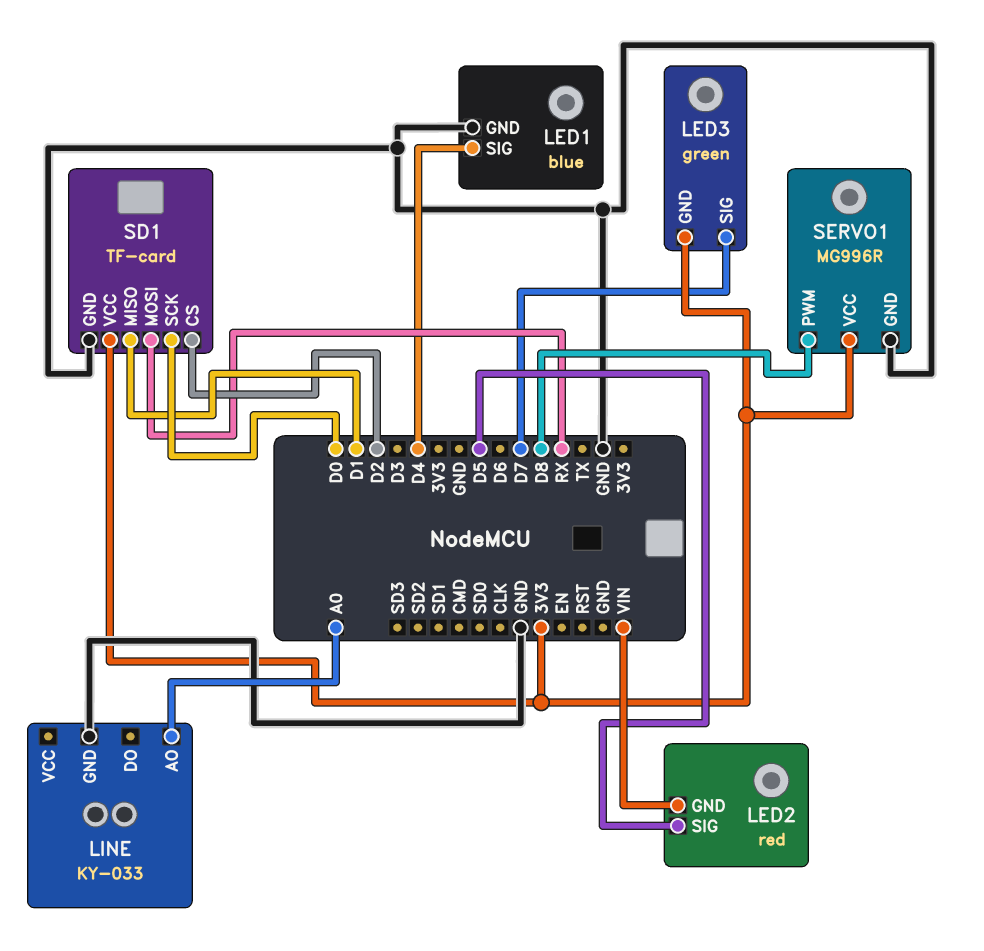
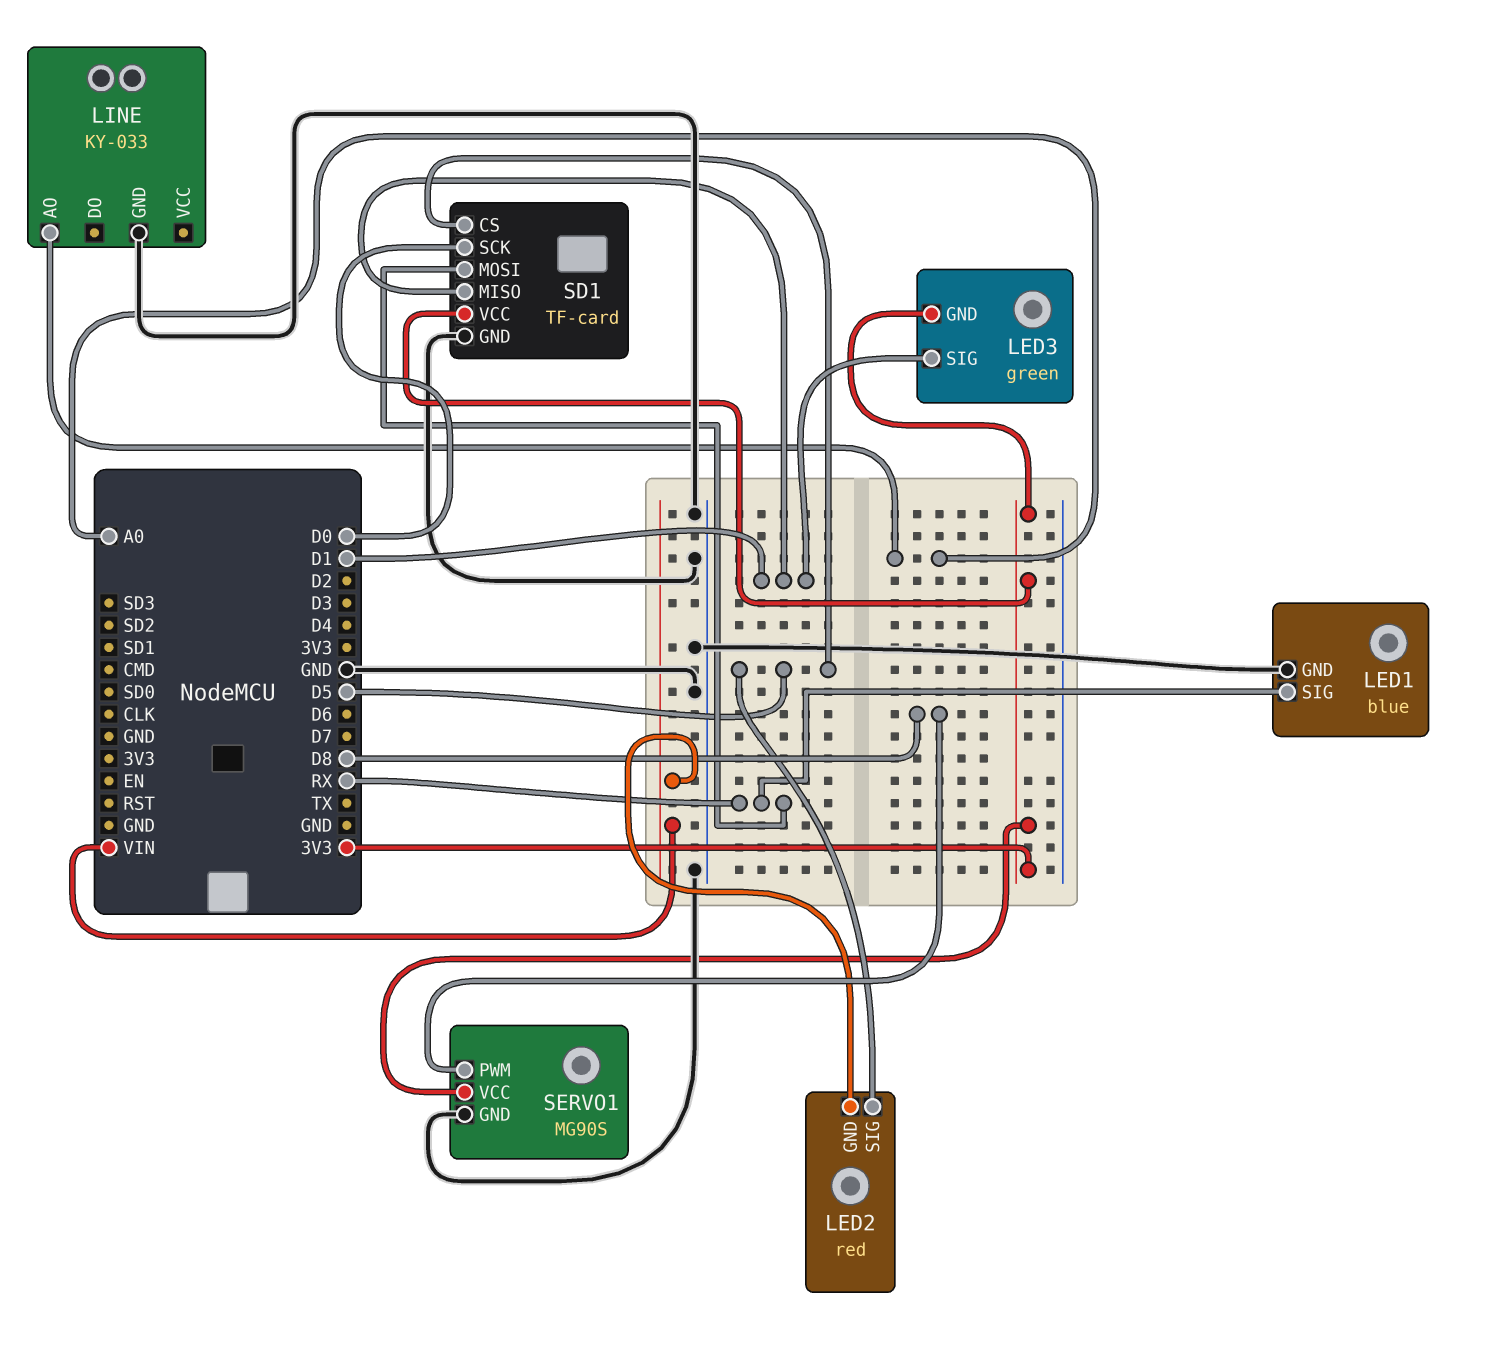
LED1 pin SIG: D4 -> RX
LED3 pin SIG: D7 -> D1
SD1 pin CS: D2 -> D5
SERVO1: MG996R -> MG90S

